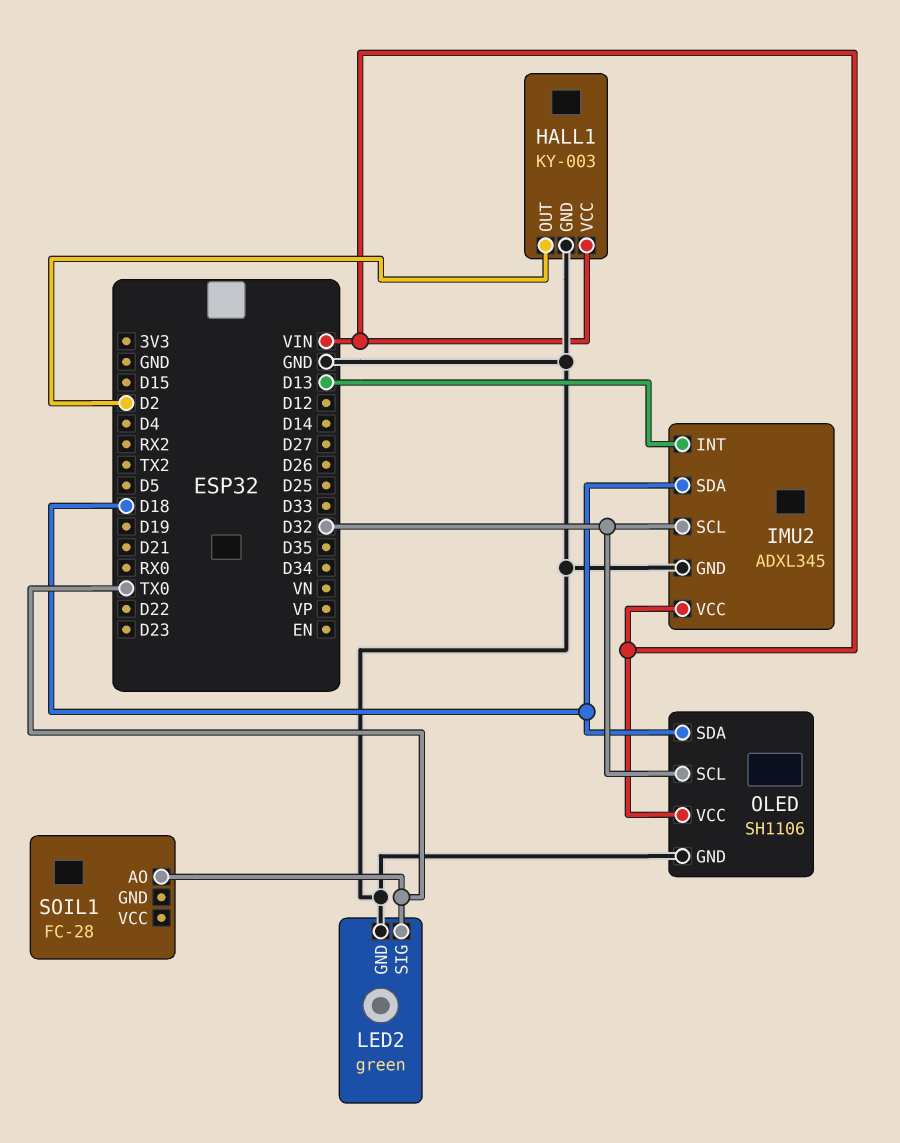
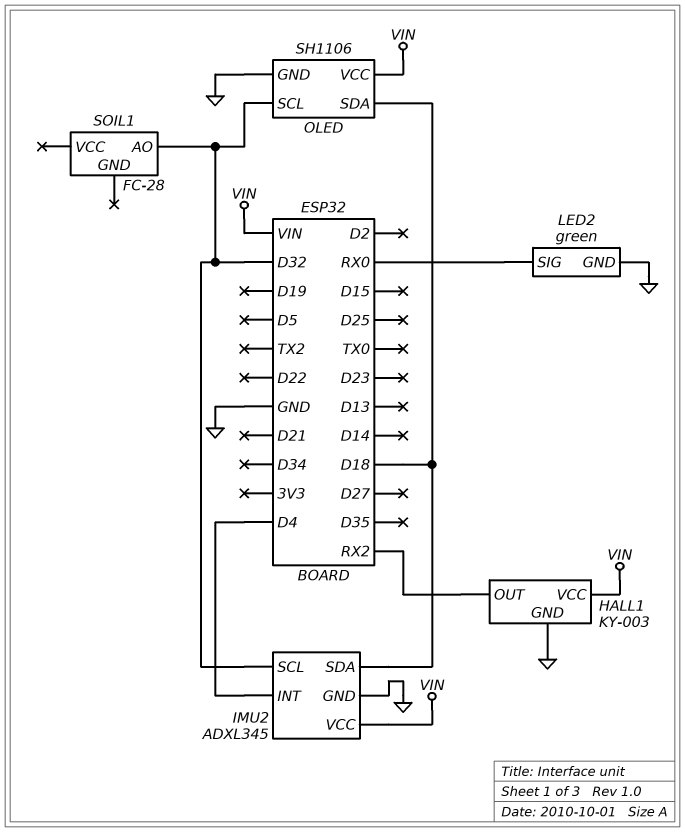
HALL1 pin OUT: D2 -> RX2
IMU2 pin INT: D13 -> D4
LED2 pin SIG: TX0 -> RX0
SOIL1 pin AO: TX0 -> D32

